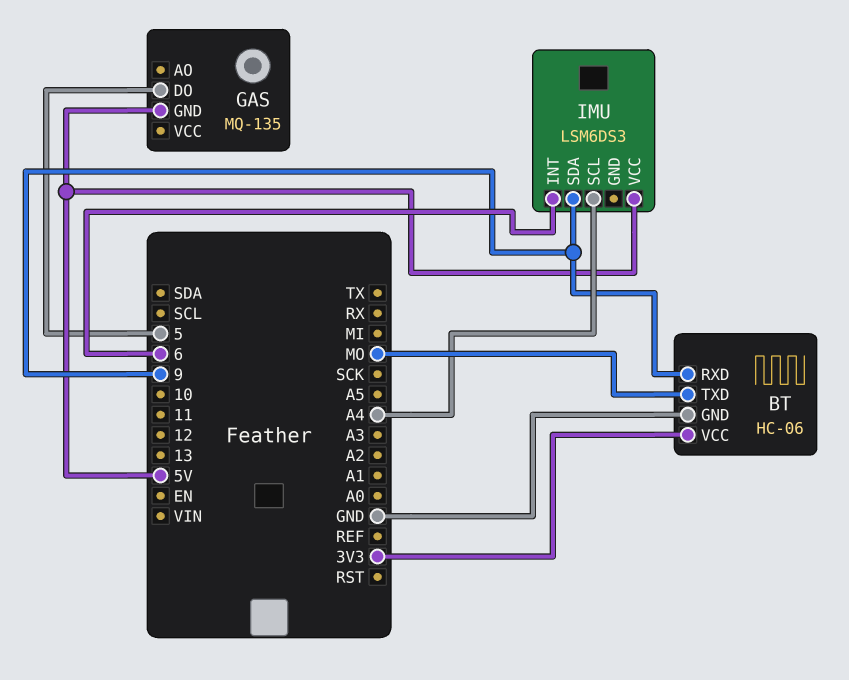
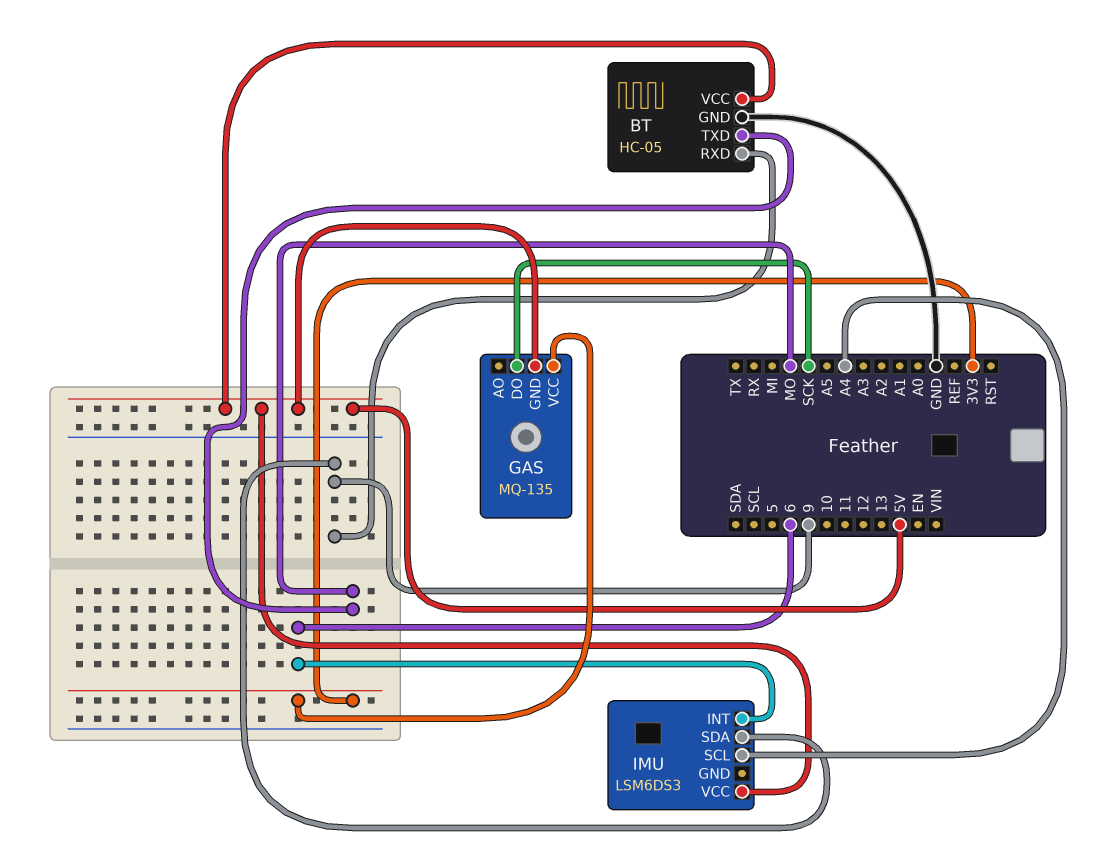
BT: HC-06 -> HC-05
BT pin VCC: 3V3 -> 5V
GAS pin DO: 5 -> SCK
GAS pin VCC: none -> 3V3

